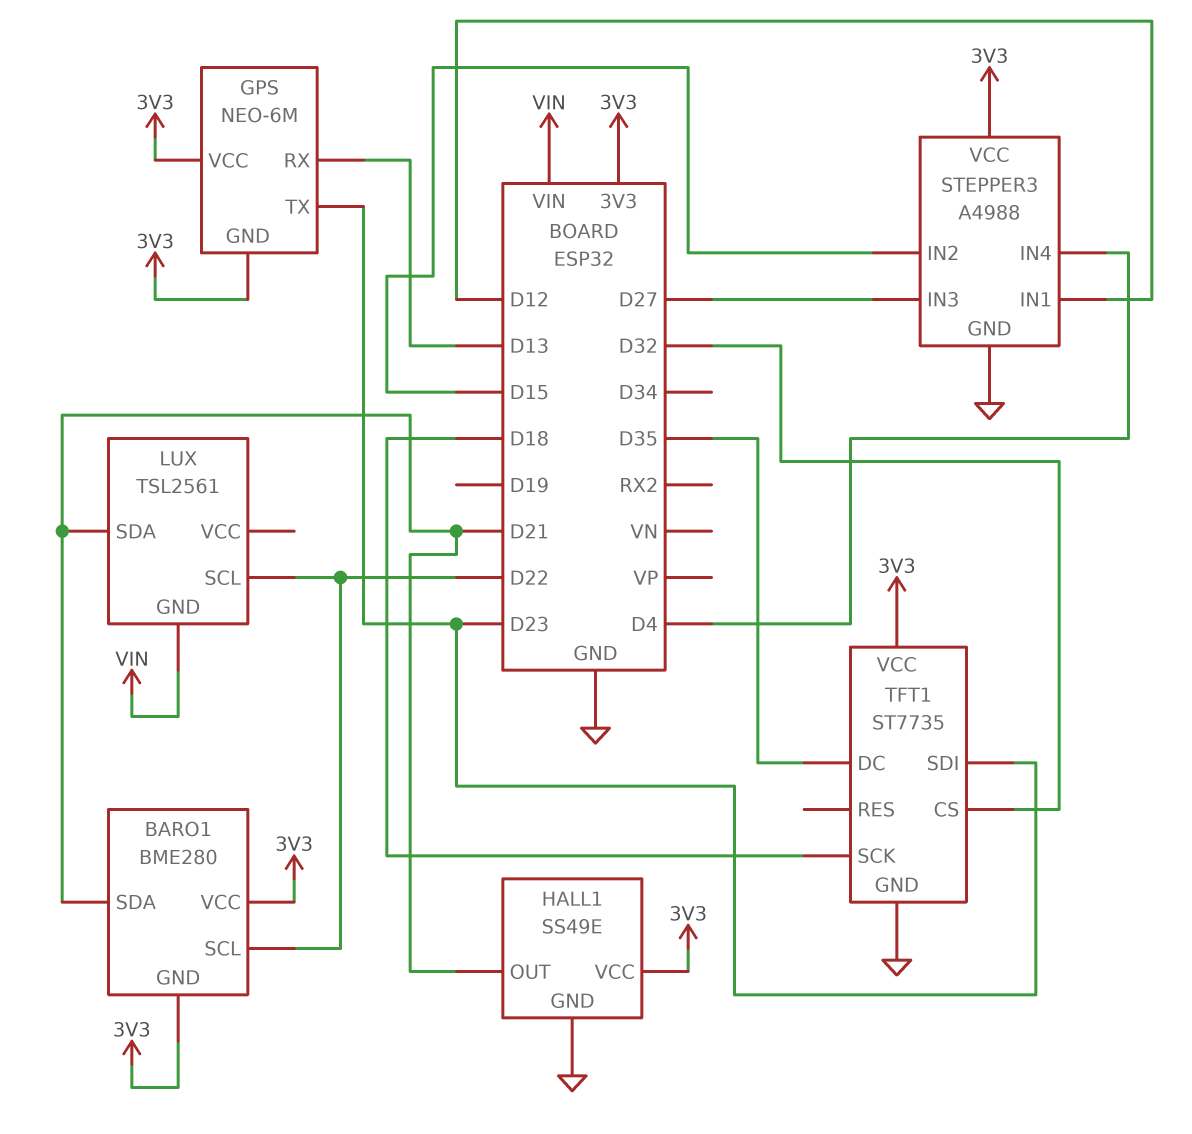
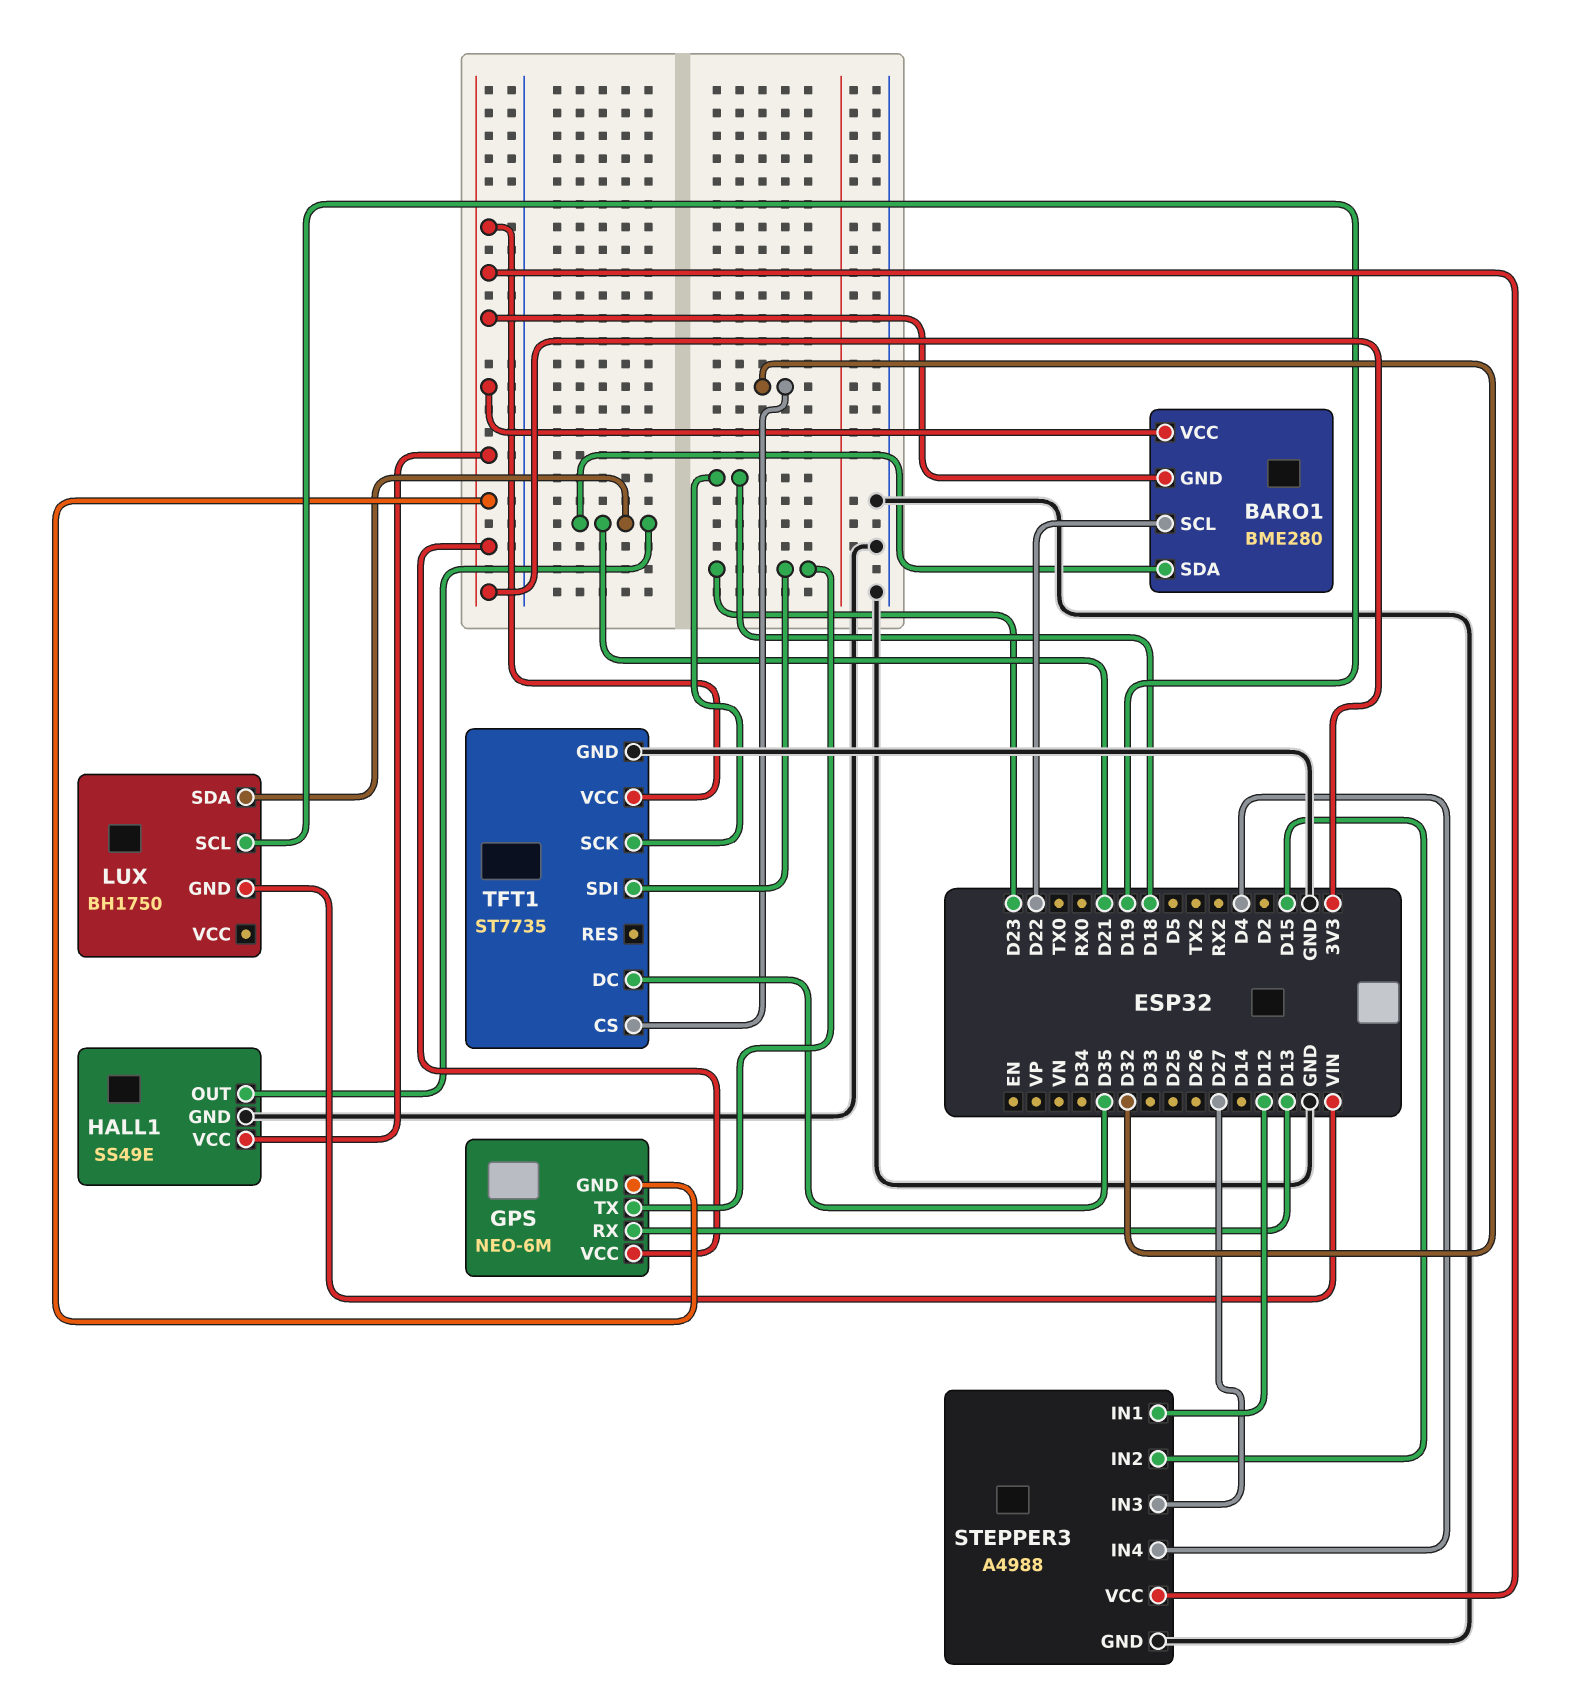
LUX: TSL2561 -> BH1750
LUX pin SCL: D22 -> D19

